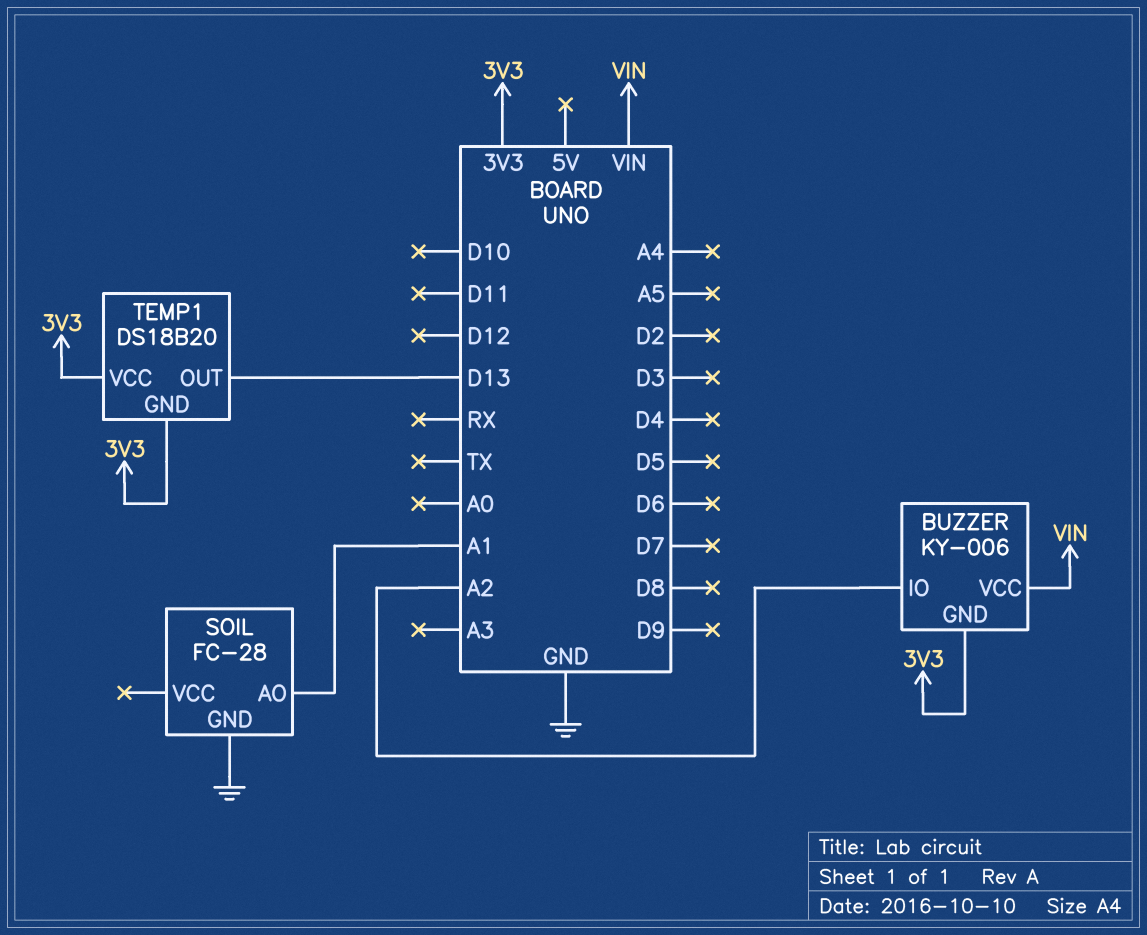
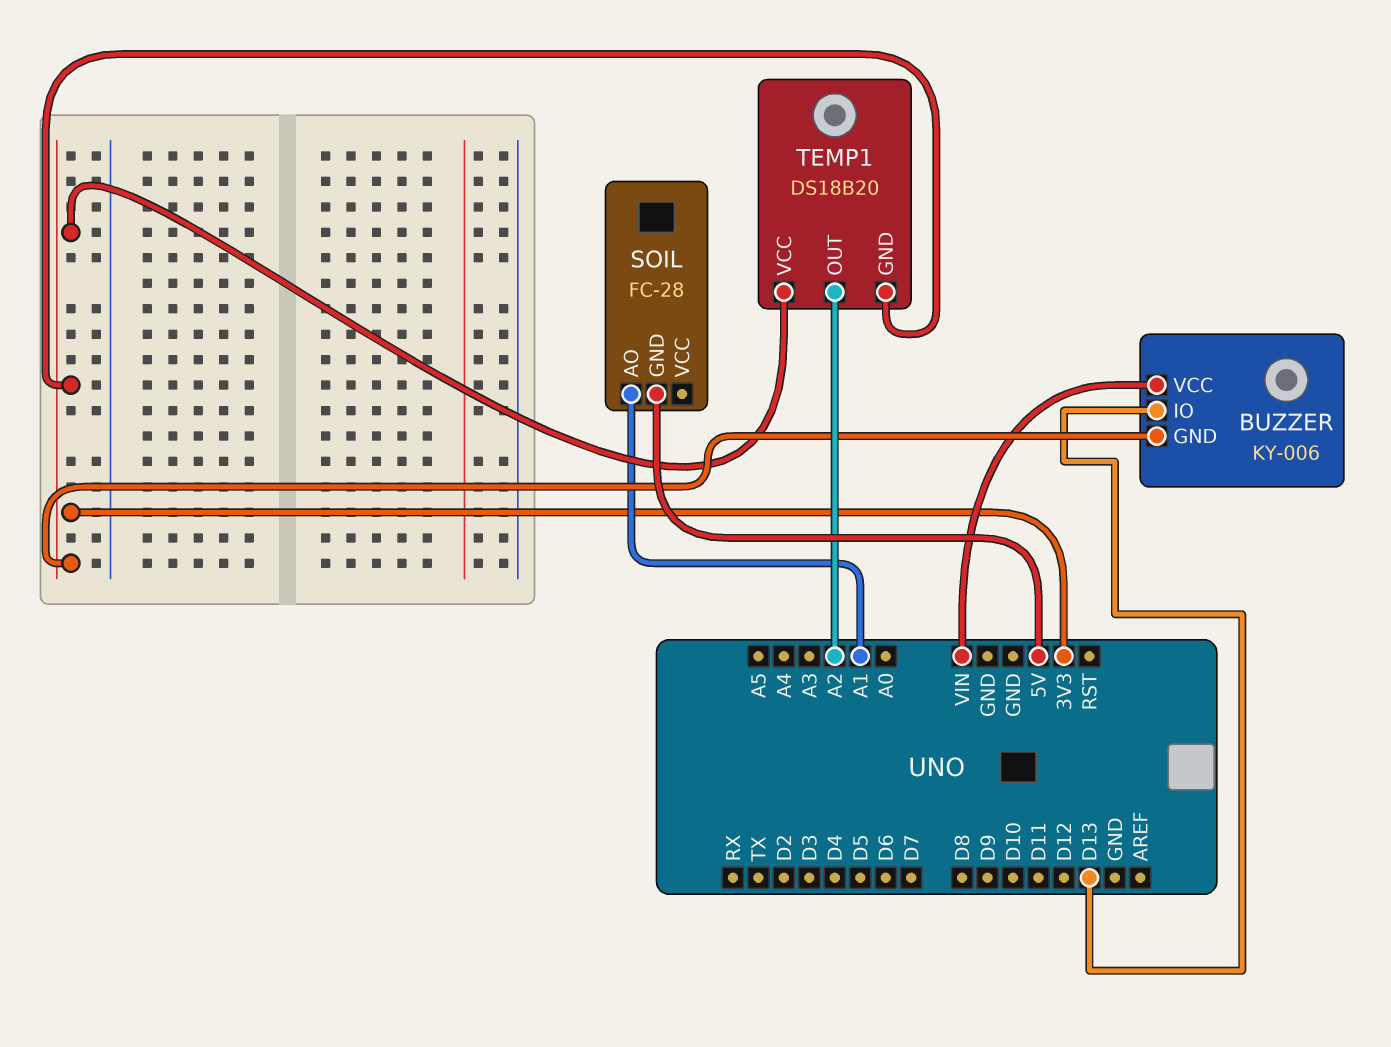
BUZZER pin IO: A2 -> D13
SOIL pin GND: GND -> 5V
TEMP1 pin OUT: D13 -> A2

